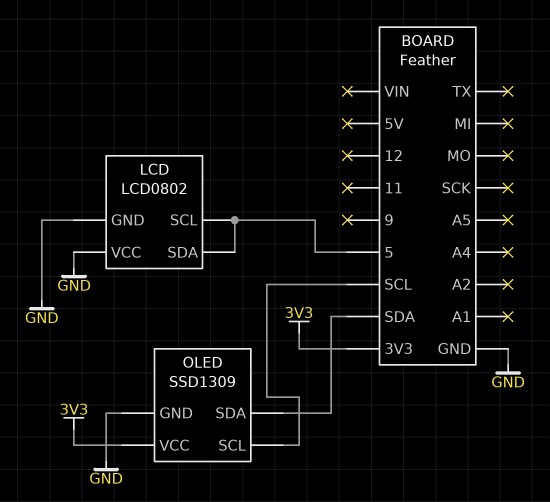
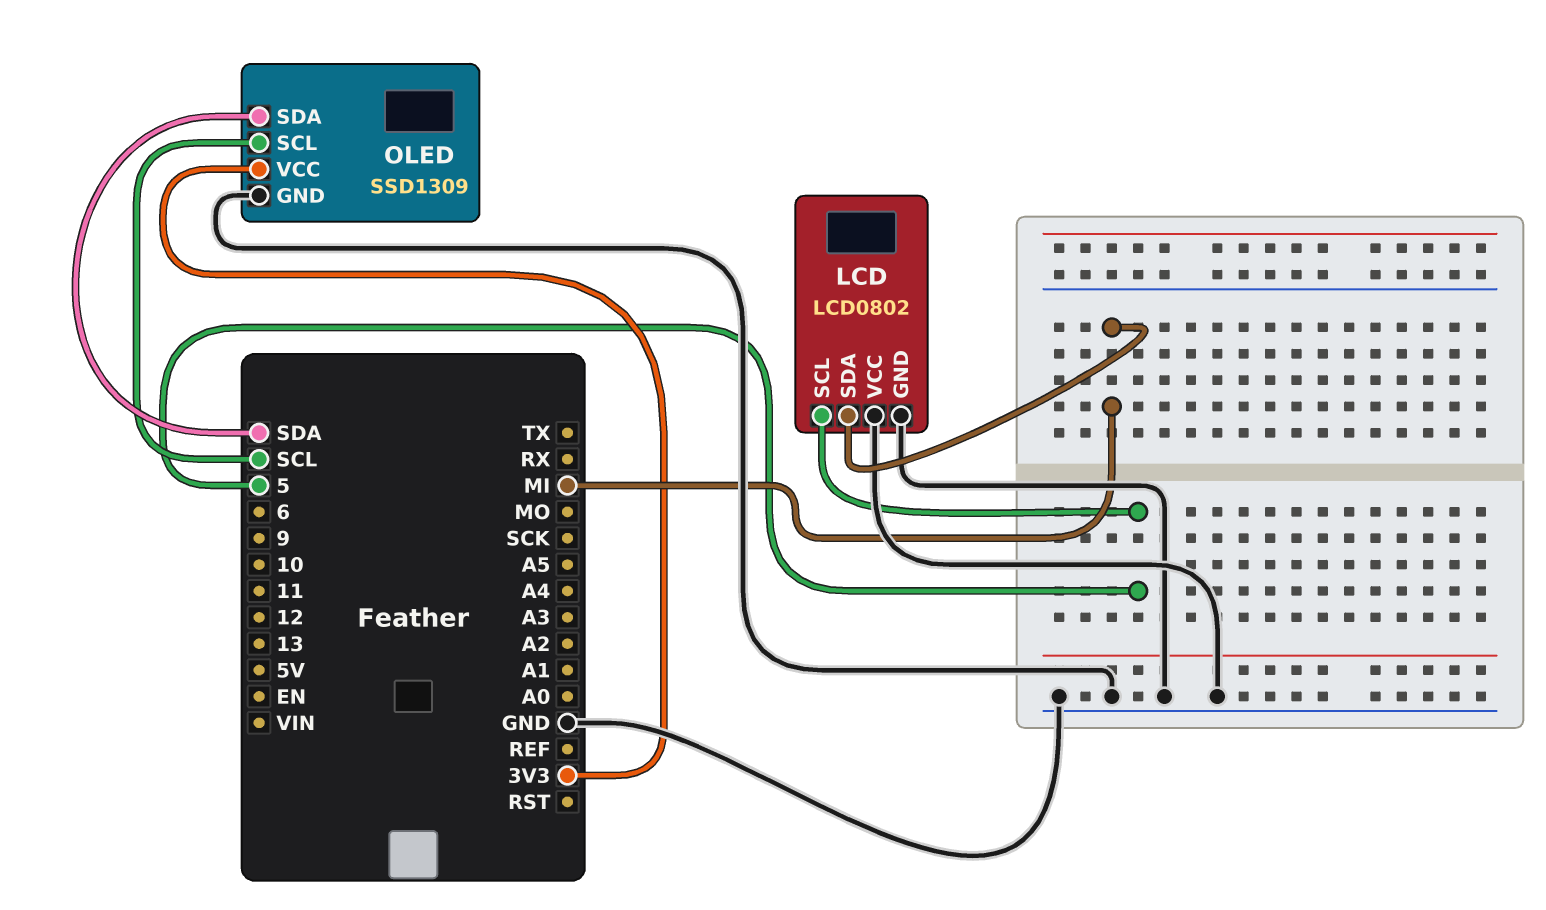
LCD pin SDA: 5 -> MI

